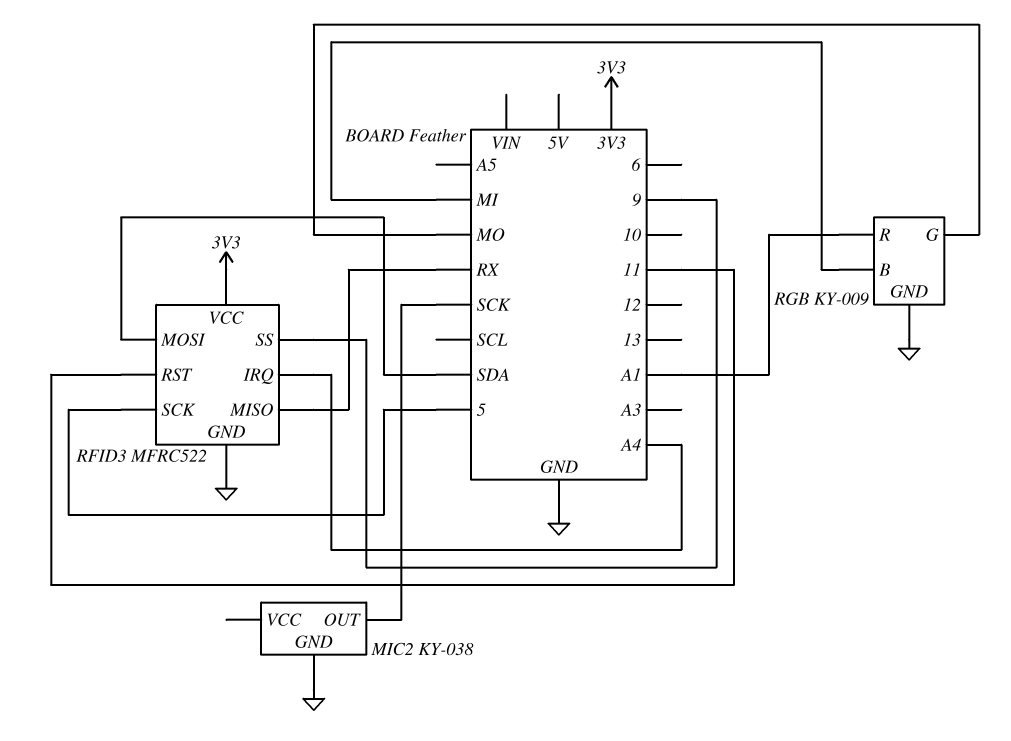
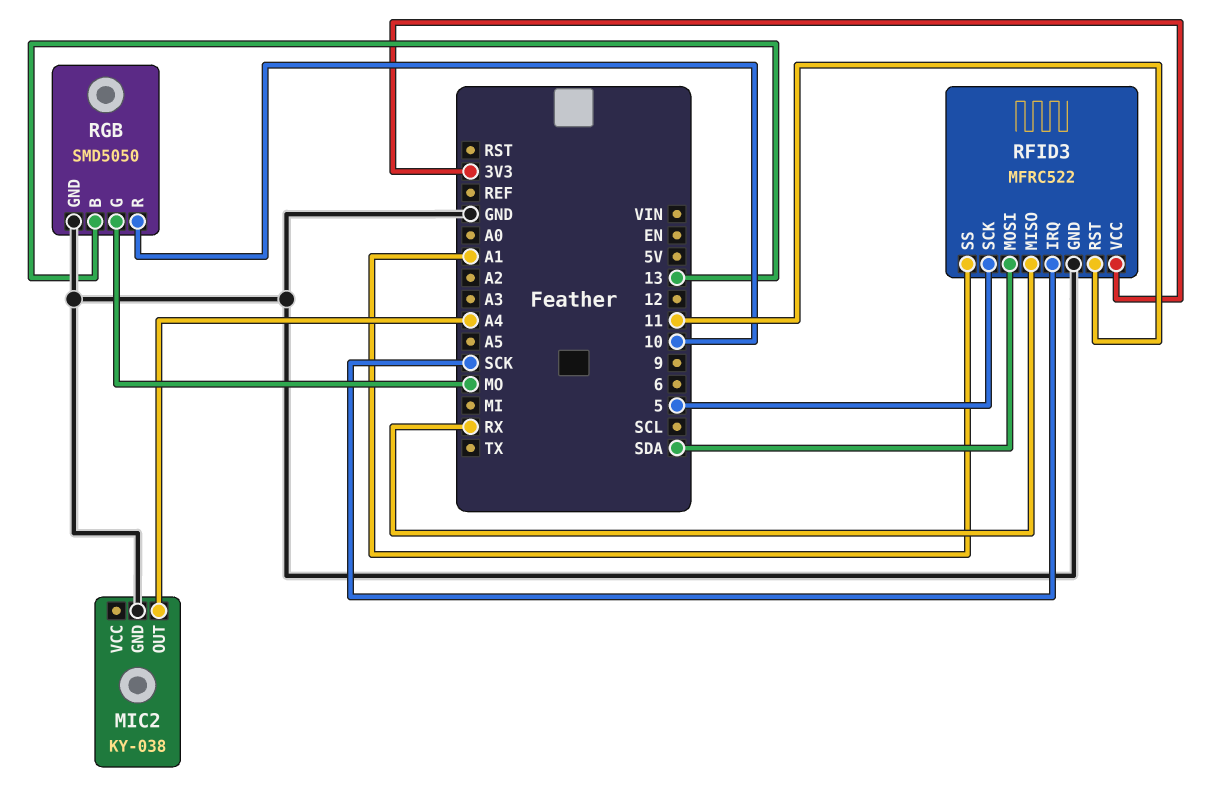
MIC2 pin OUT: SCK -> A4
RFID3 pin IRQ: A4 -> SCK
RFID3 pin SS: 9 -> A1
RGB: KY-009 -> SMD5050
RGB pin B: MI -> 13
RGB pin R: A1 -> 10

